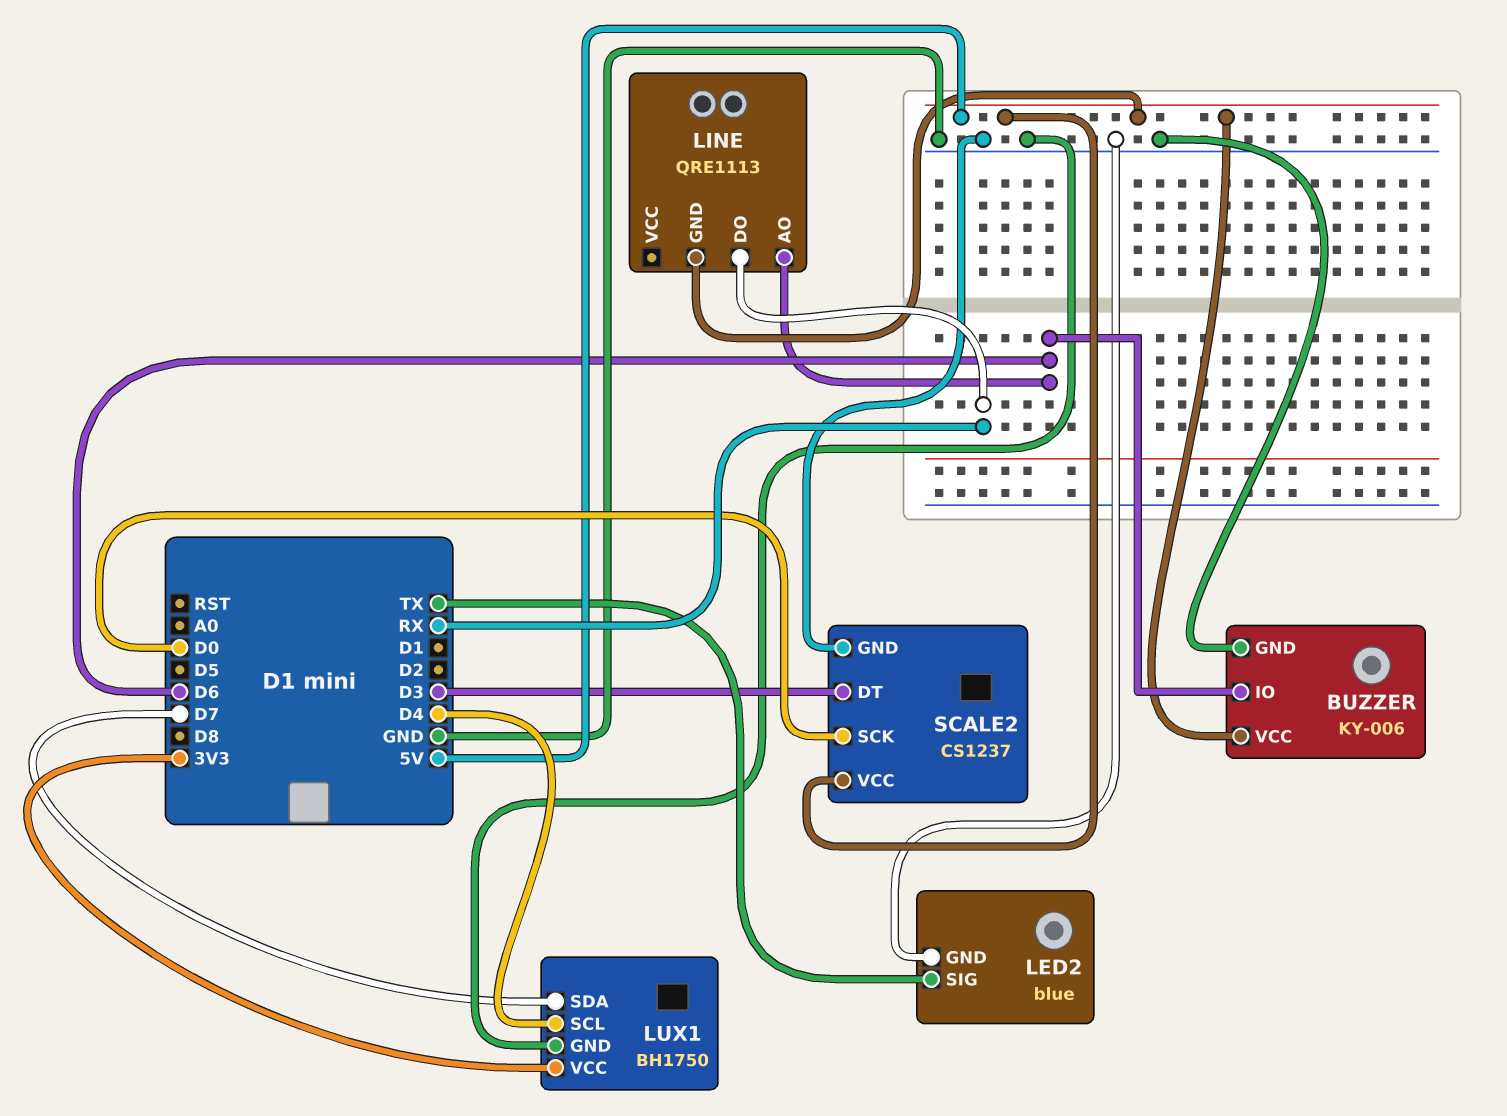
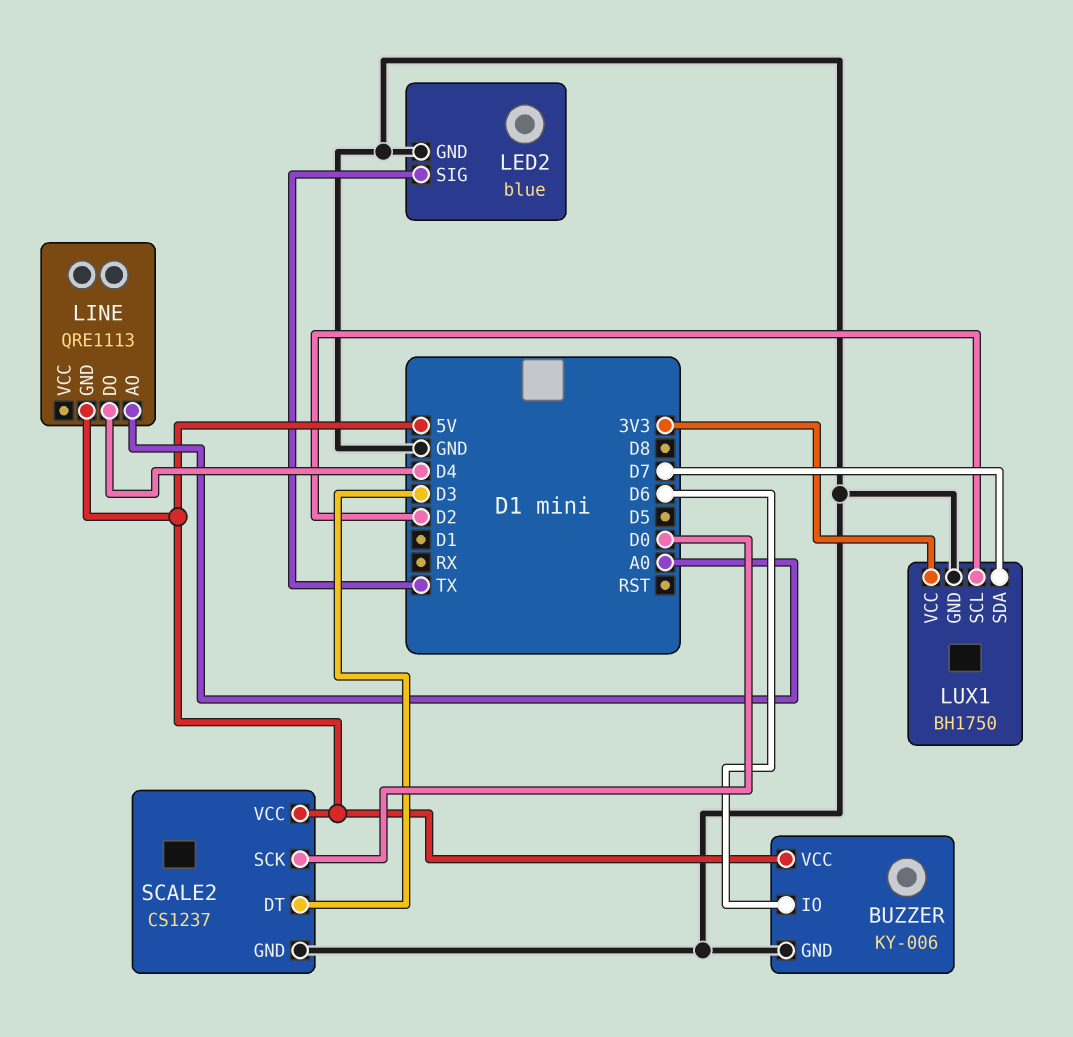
LINE pin AO: D6 -> A0
LINE pin DO: RX -> D4
LUX1 pin SCL: D4 -> D2

